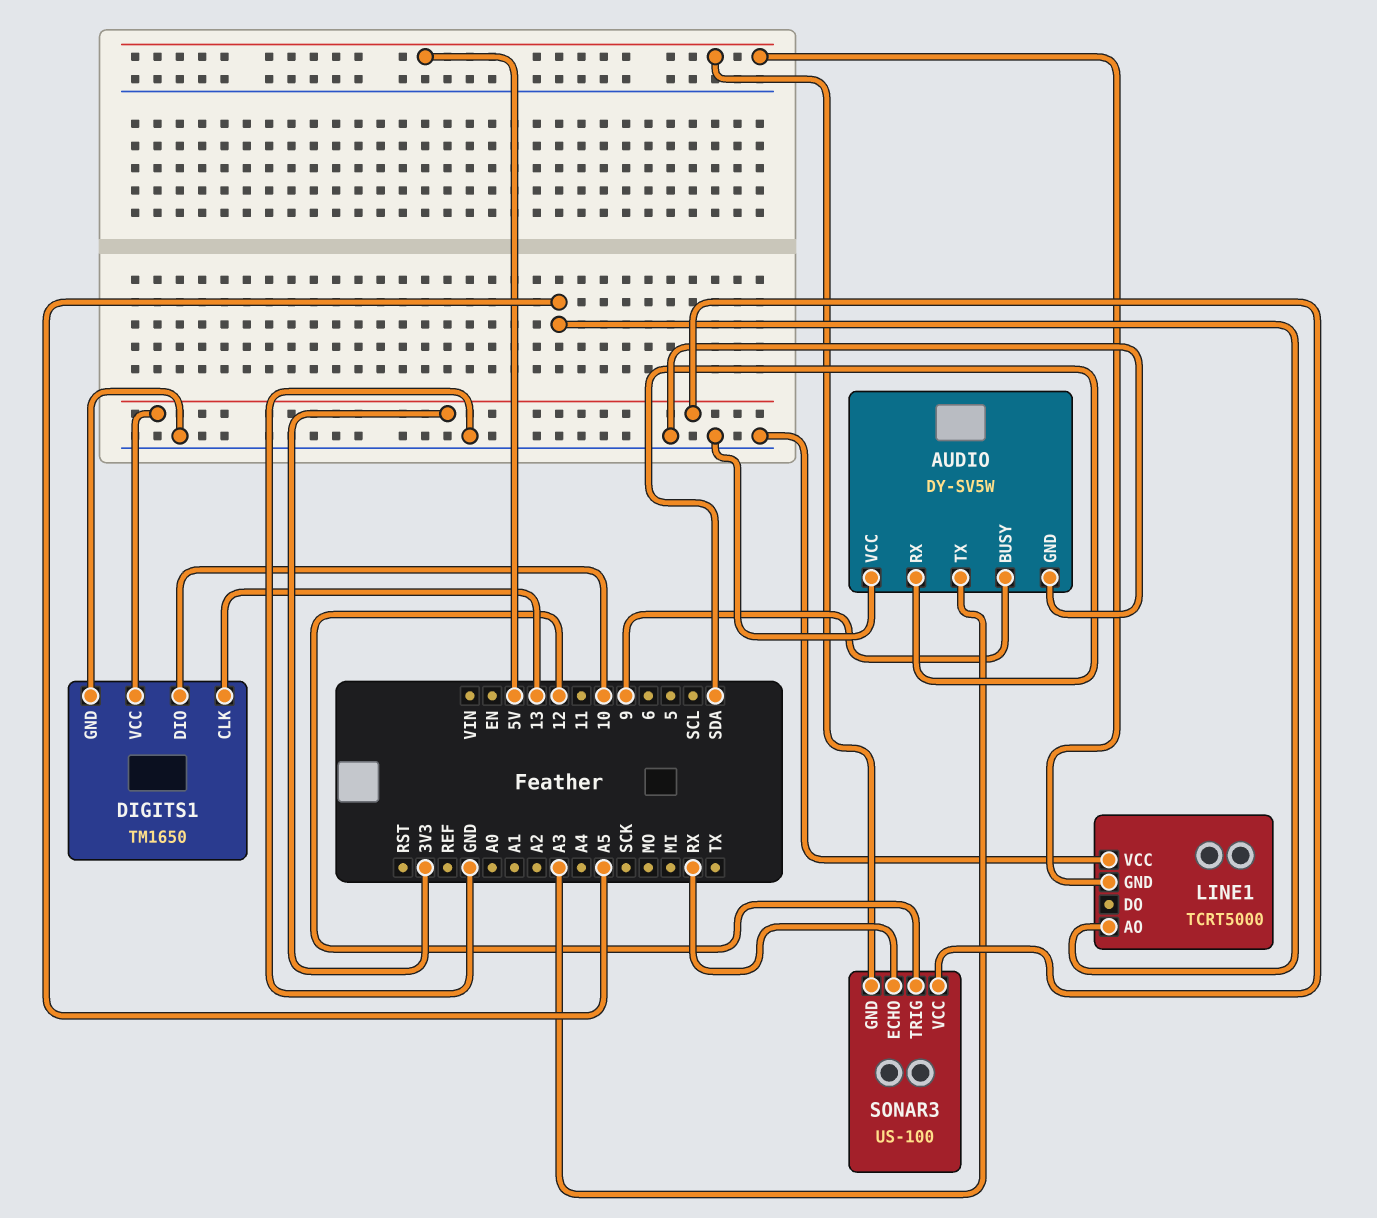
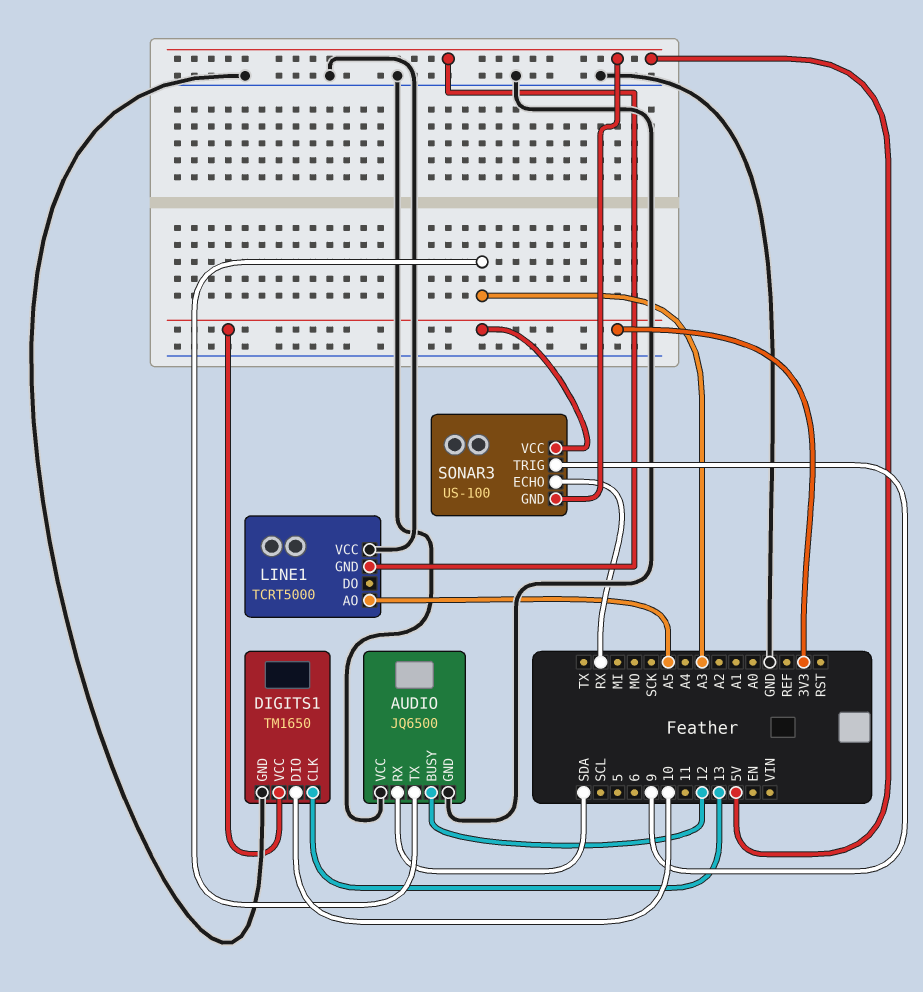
AUDIO: DY-SV5W -> JQ6500
AUDIO pin BUSY: 9 -> 12
SONAR3 pin TRIG: 12 -> 9

